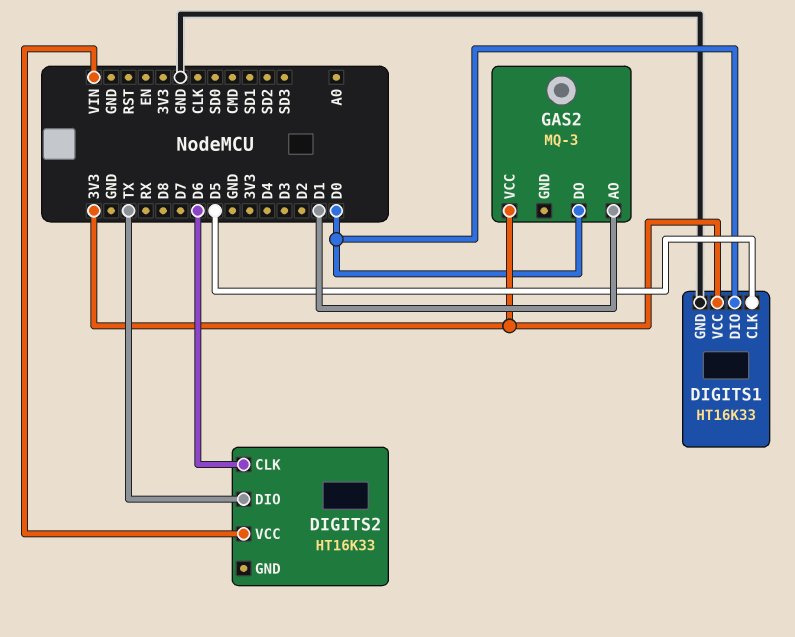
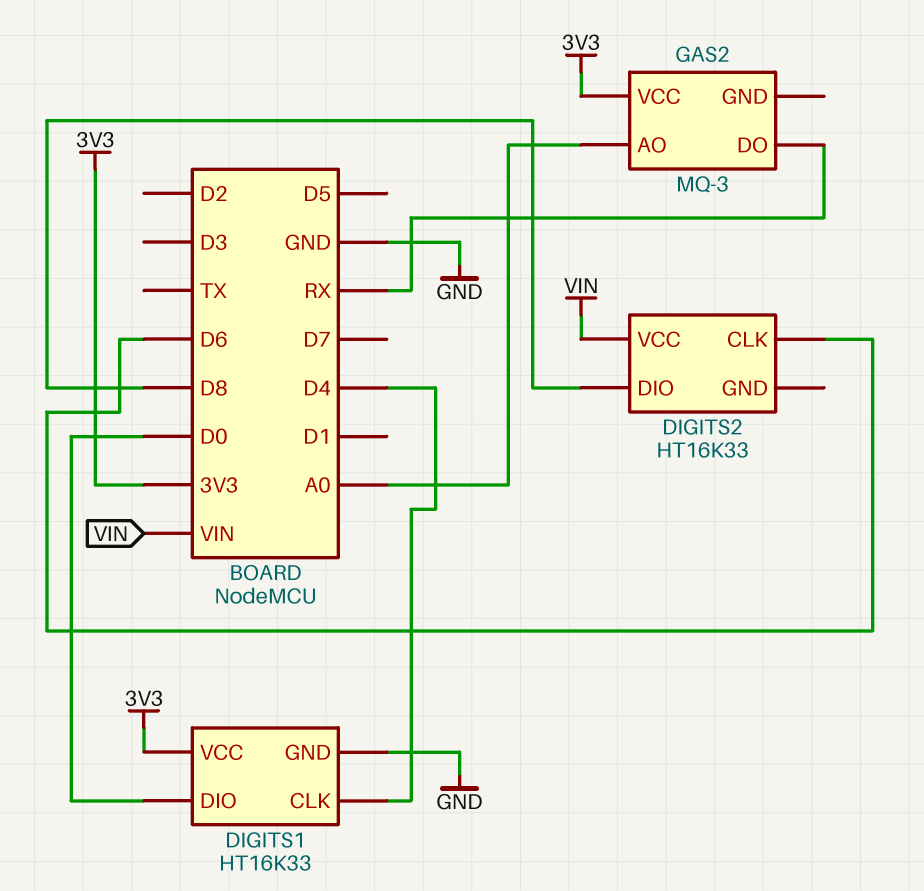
DIGITS1 pin CLK: D5 -> D4
DIGITS2 pin DIO: TX -> D8
GAS2 pin AO: D1 -> A0
GAS2 pin DO: D0 -> RX

